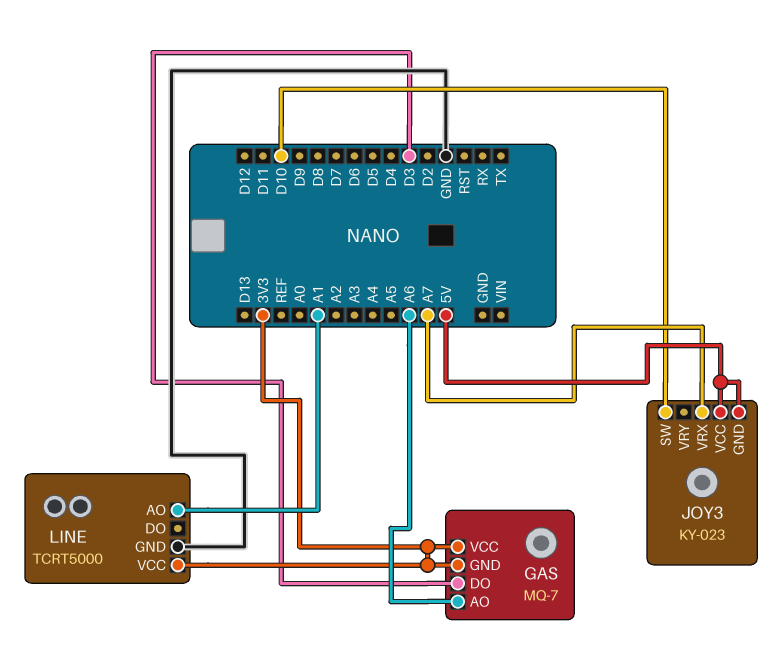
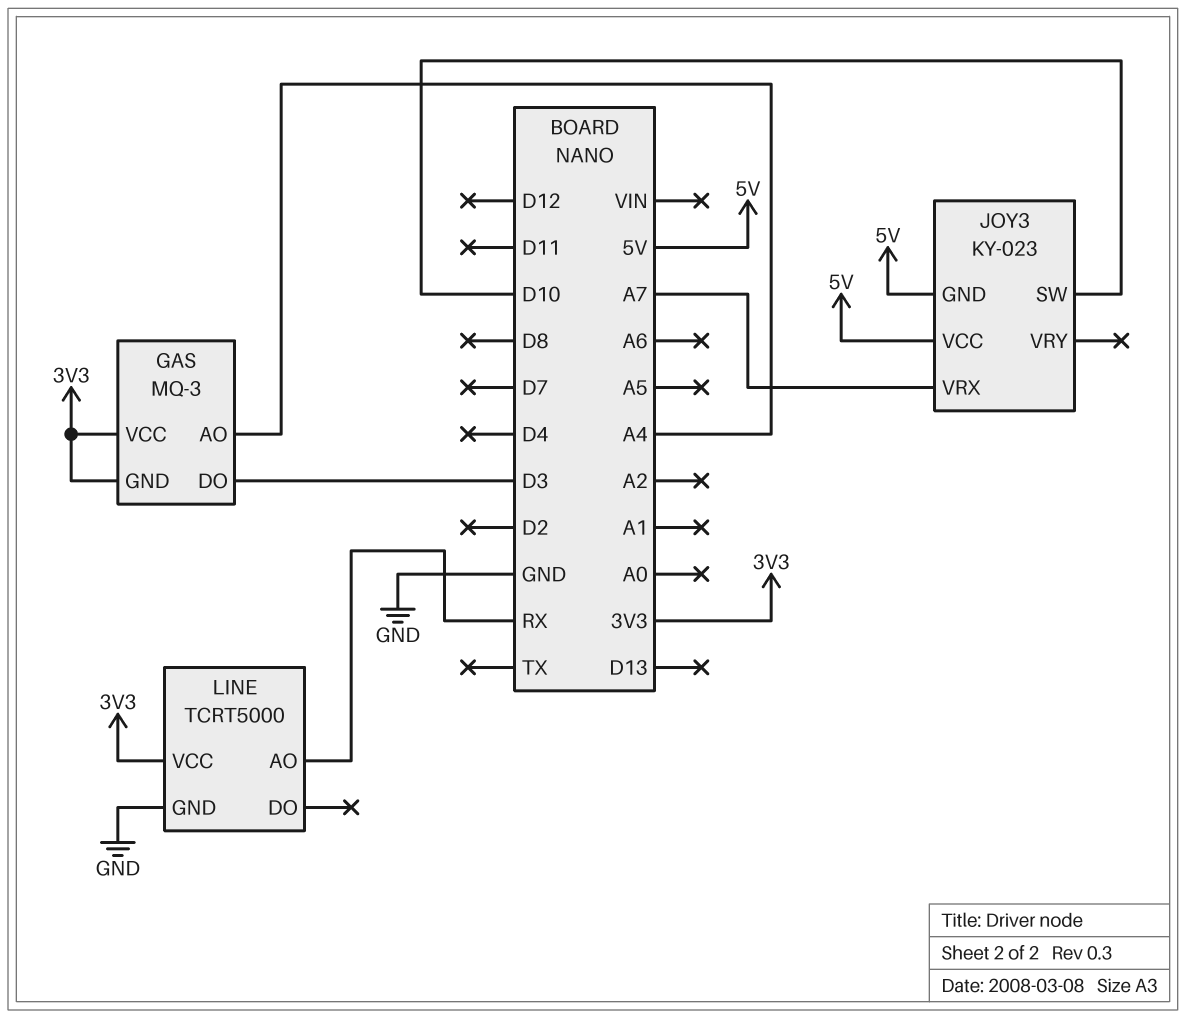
GAS: MQ-7 -> MQ-3
GAS pin AO: A6 -> A4
LINE pin AO: A1 -> RX

